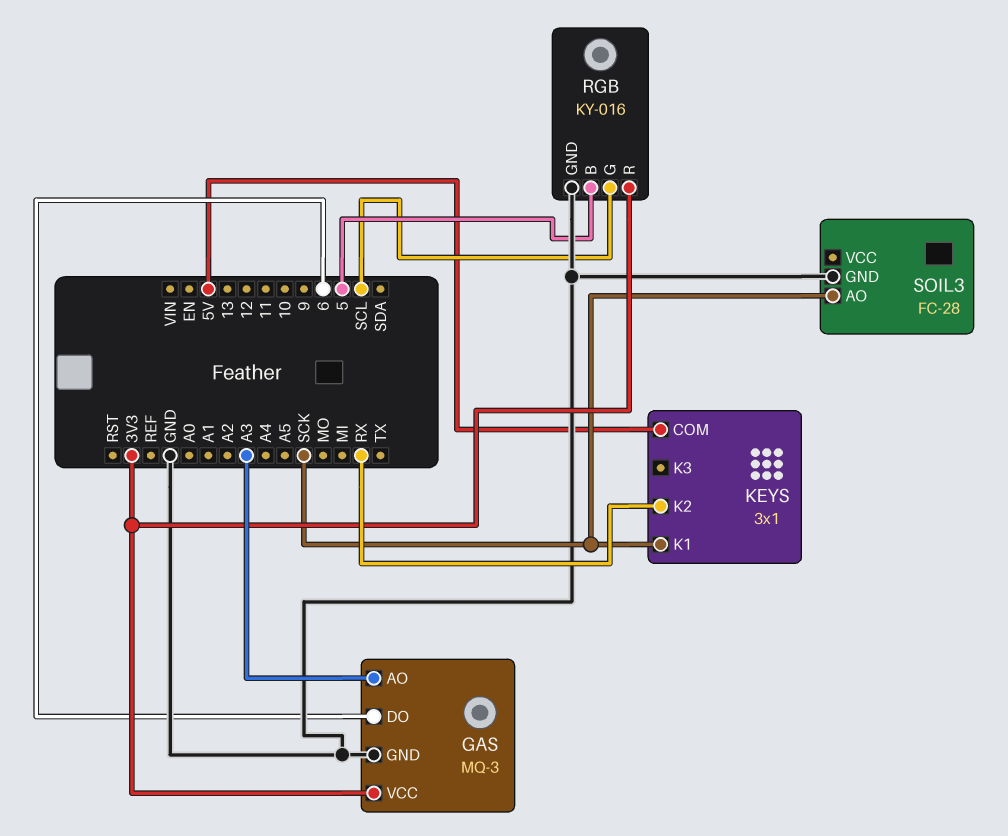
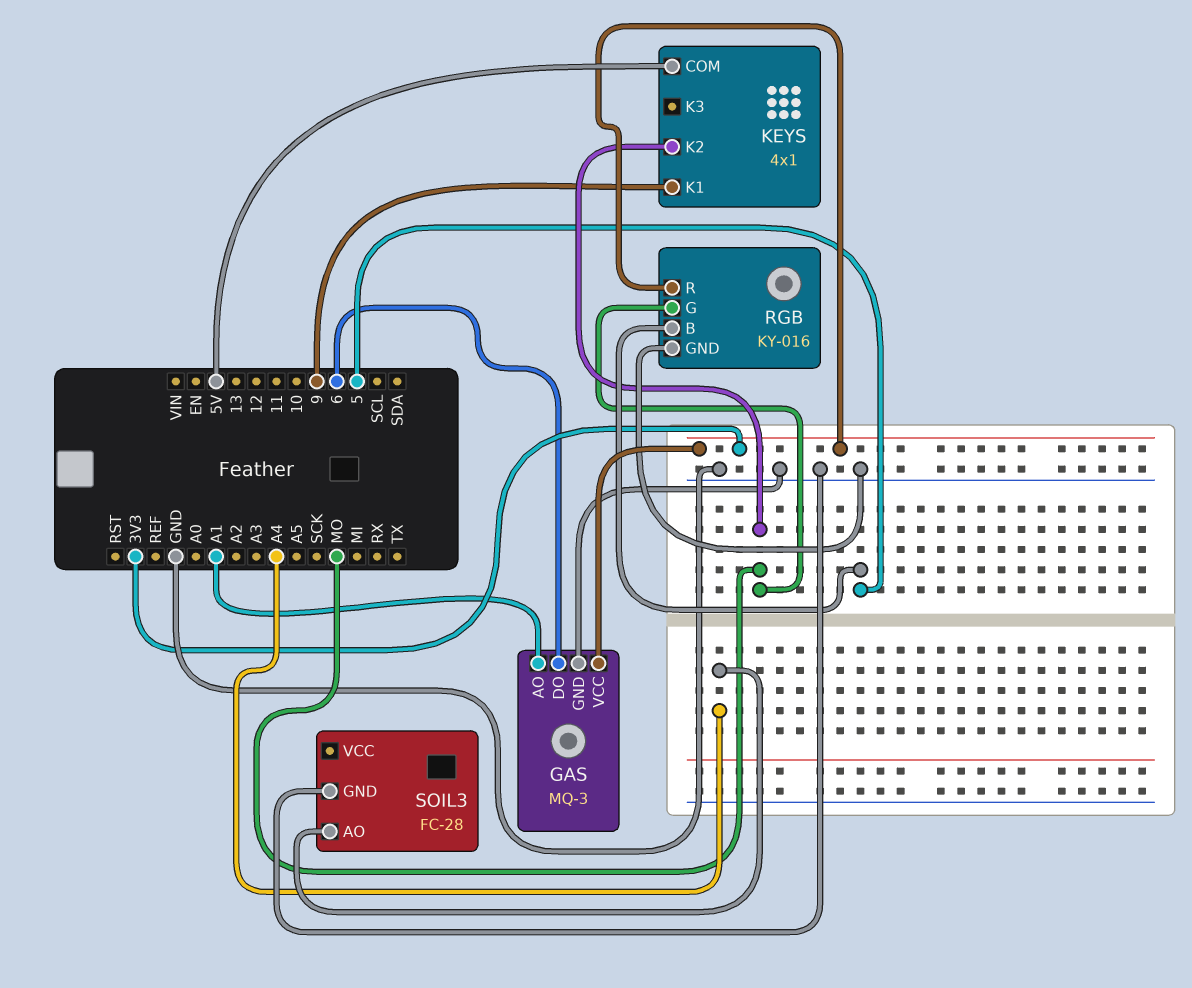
GAS pin AO: A3 -> A1
KEYS: 3x1 -> 4x1
KEYS pin K1: SCK -> 9
KEYS pin K2: RX -> MO
RGB pin G: SCL -> MO
SOIL3 pin AO: SCK -> A4

